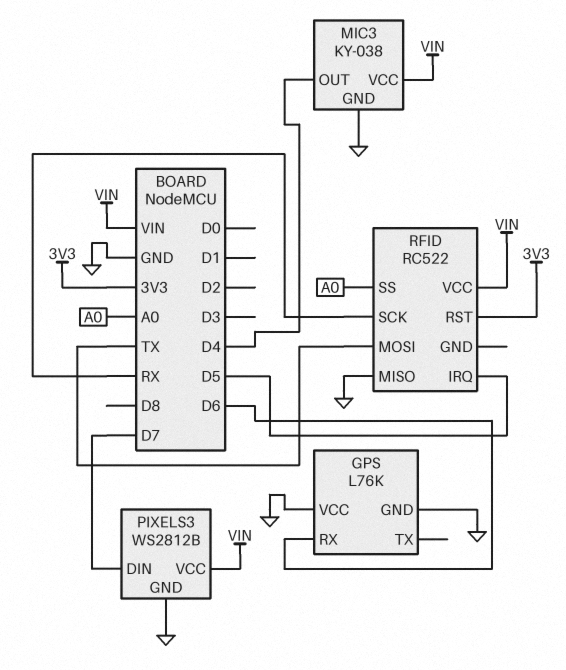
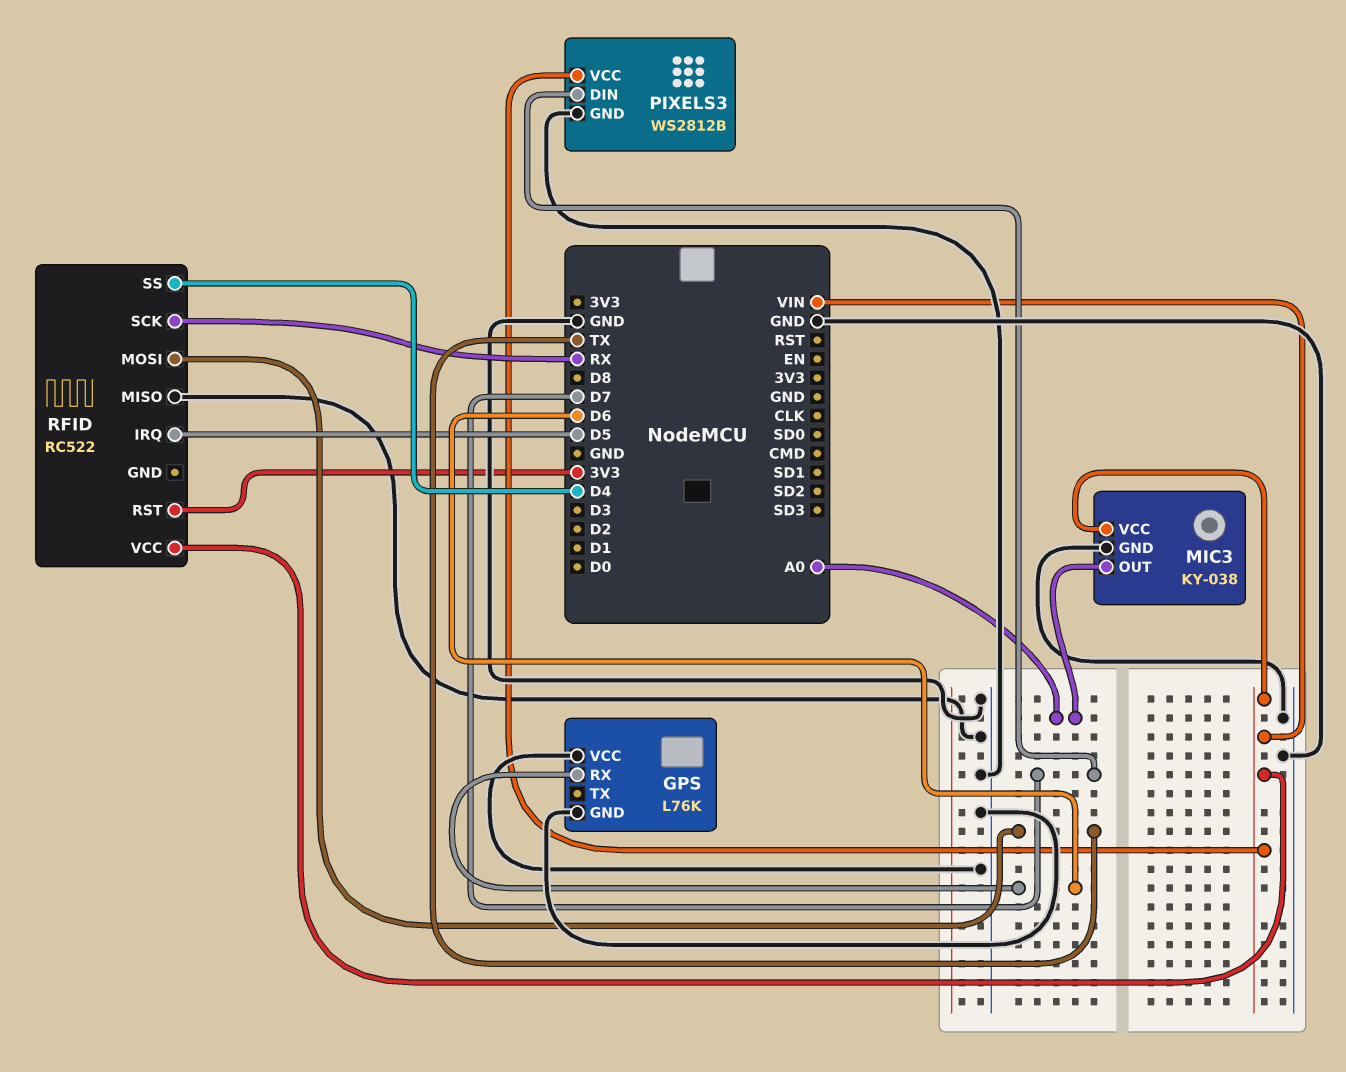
MIC3 pin OUT: D4 -> A0
RFID pin SS: A0 -> D4

